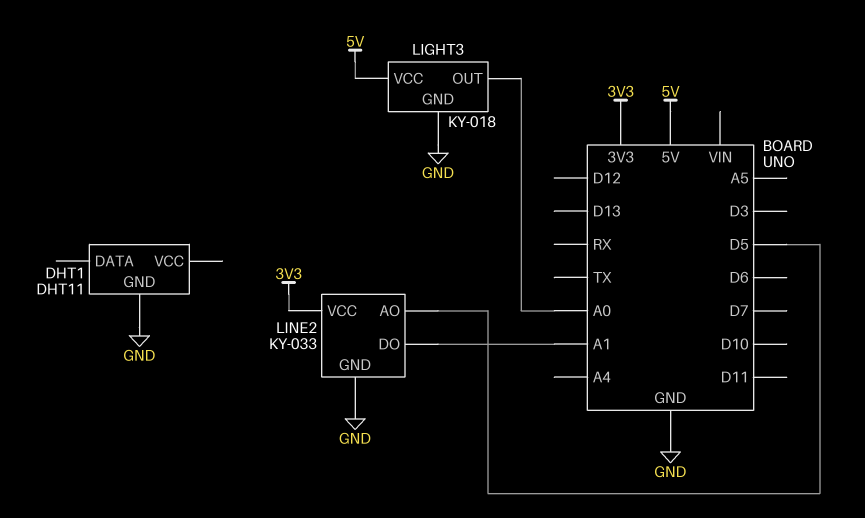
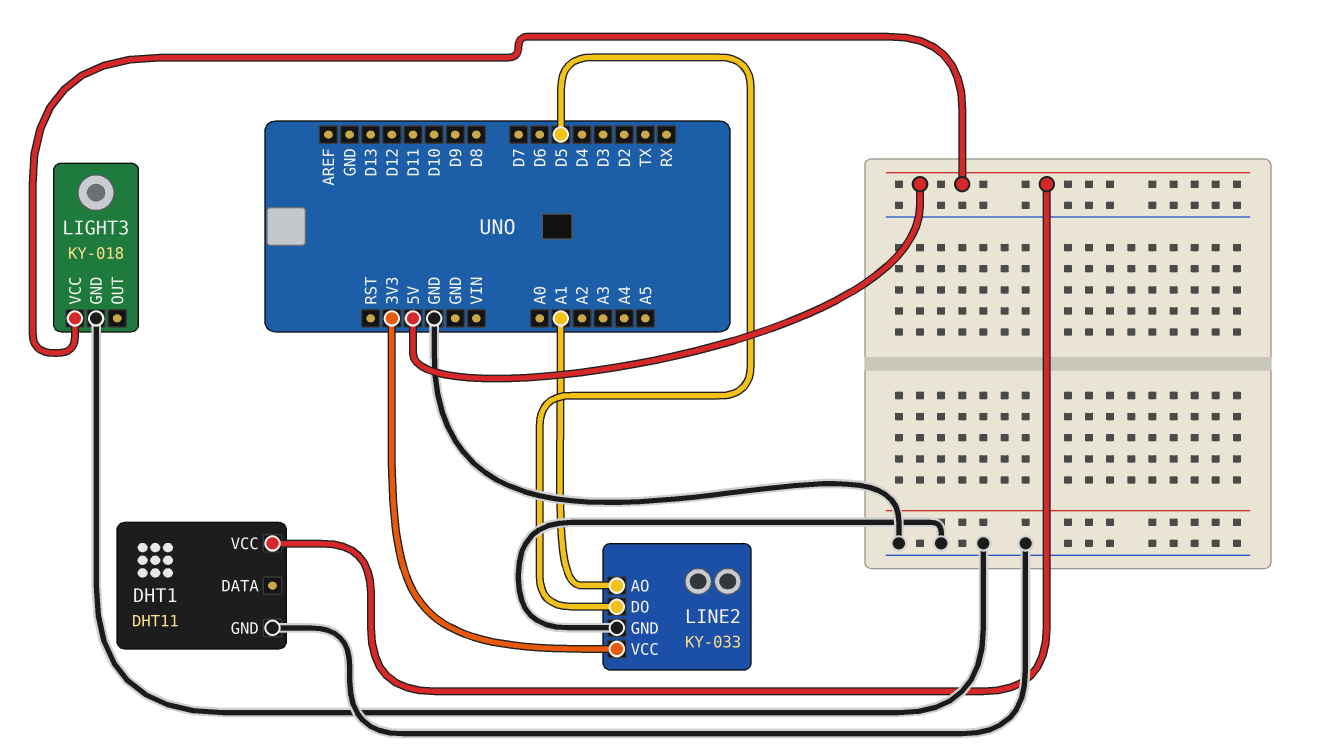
DHT1 pin VCC: none -> 5V
LIGHT3 pin OUT: A0 -> none
LINE2 pin AO: D5 -> A1
LINE2 pin DO: A1 -> D5

